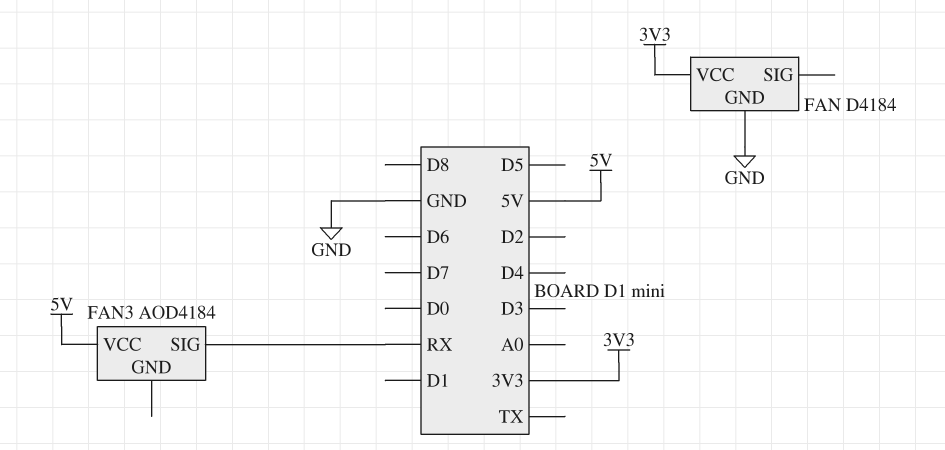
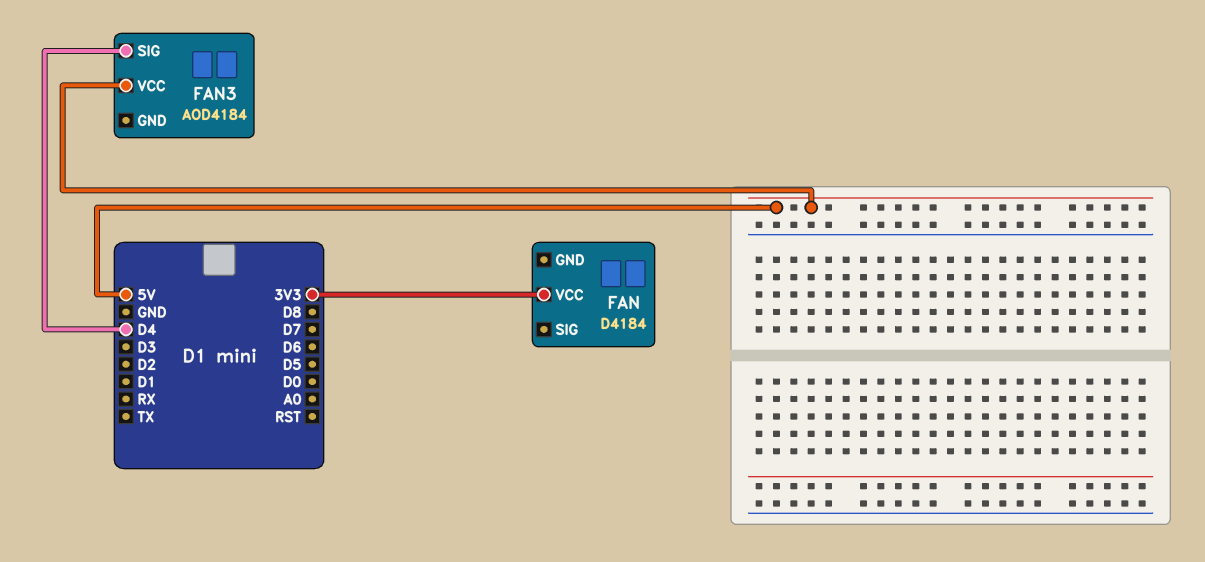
FAN pin GND: GND -> none
FAN3 pin SIG: RX -> D4

